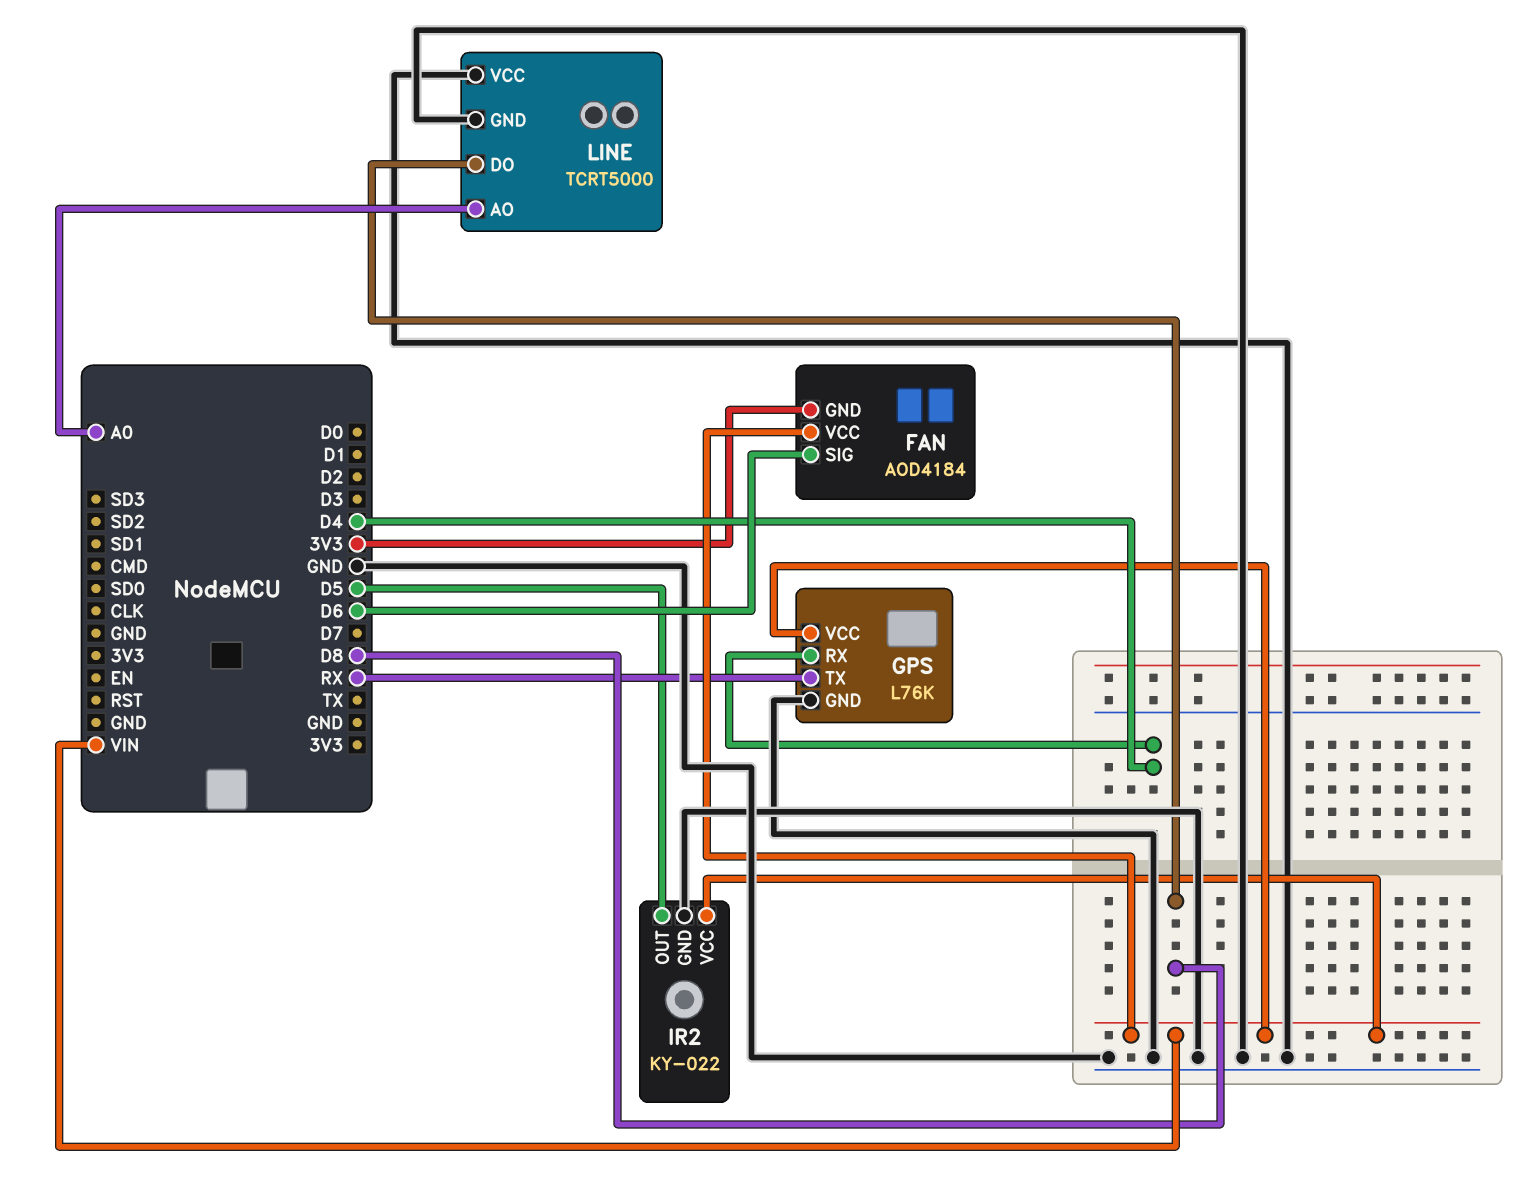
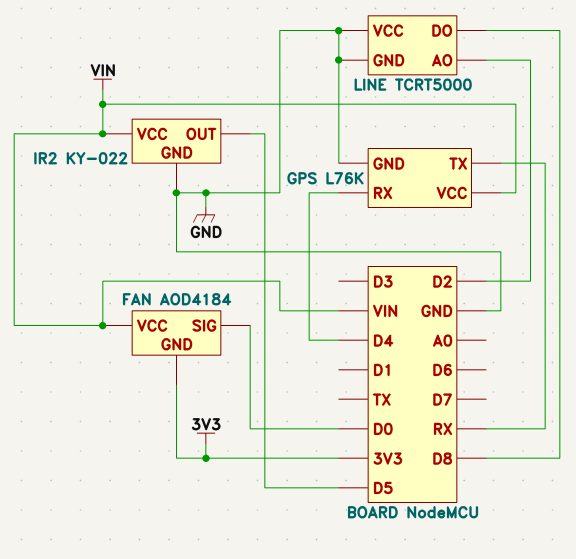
FAN pin SIG: D6 -> D0
LINE pin AO: A0 -> D2

